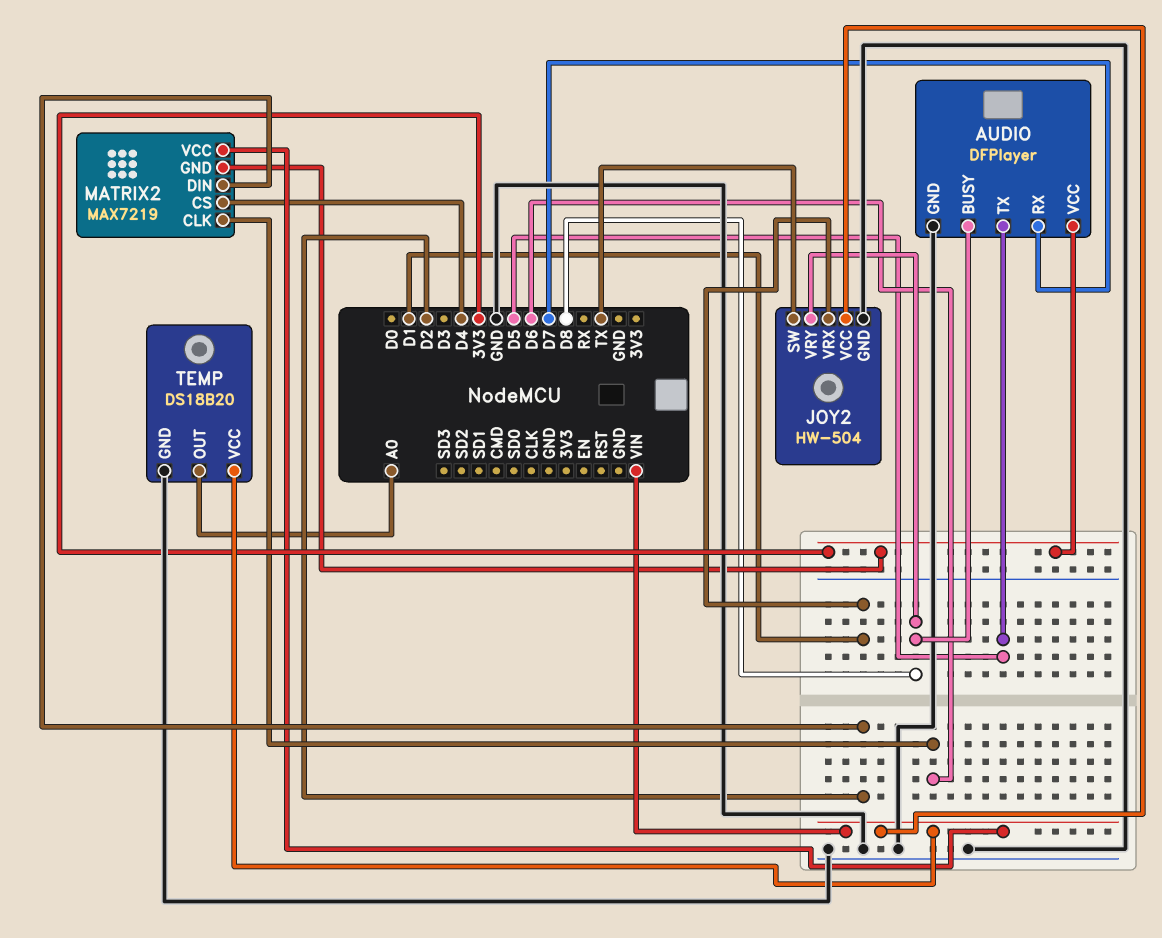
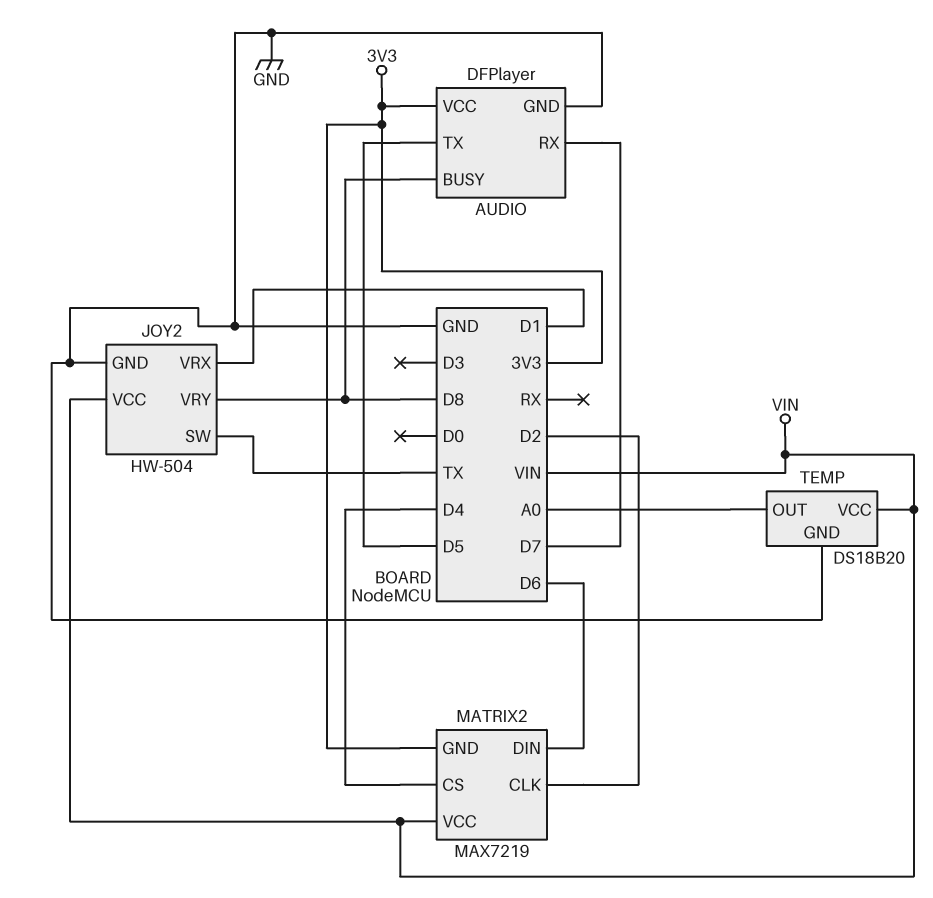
MATRIX2 pin CLK: D6 -> D2
MATRIX2 pin DIN: D2 -> D6

